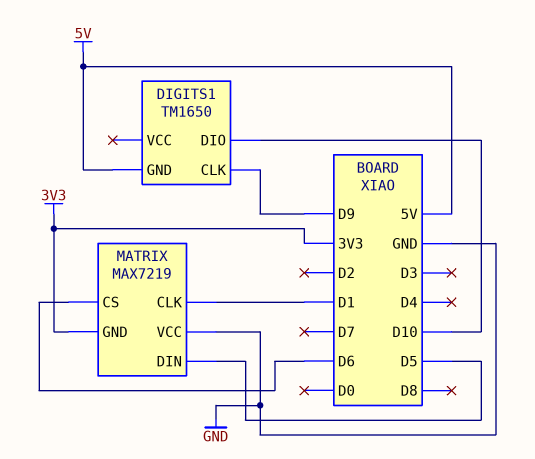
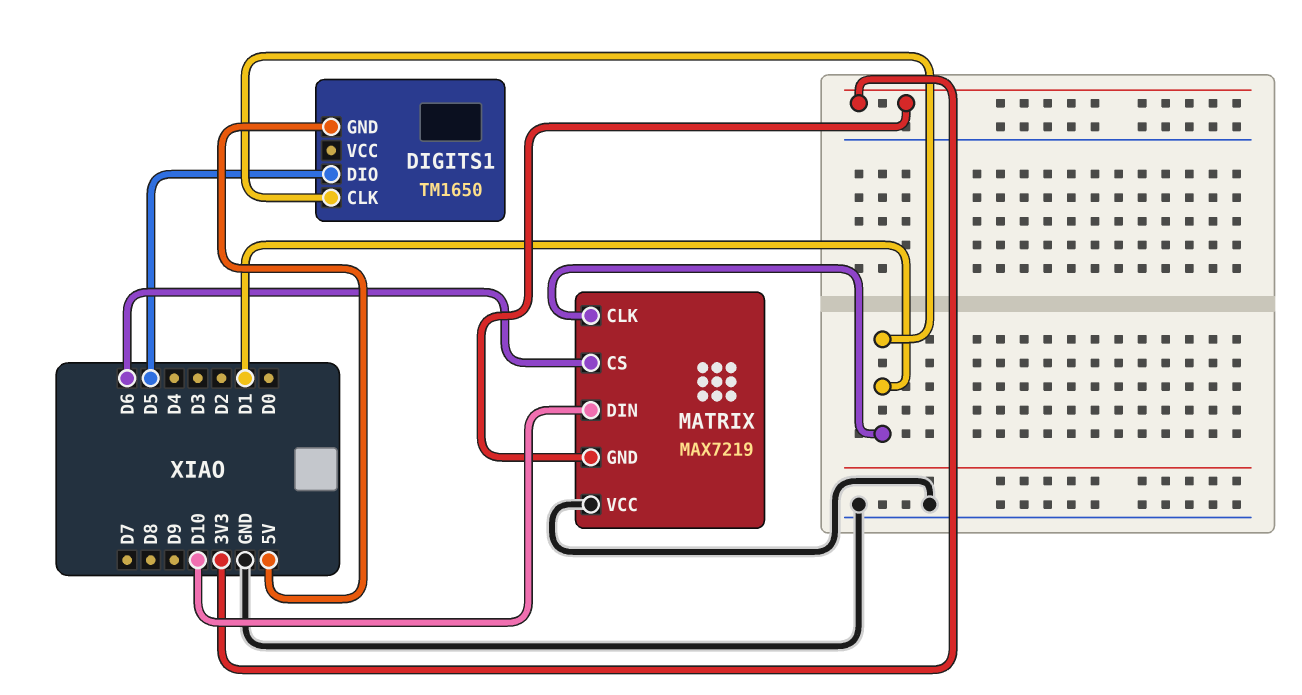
DIGITS1 pin CLK: D9 -> D1
DIGITS1 pin DIO: D10 -> D5
MATRIX pin DIN: D5 -> D10

